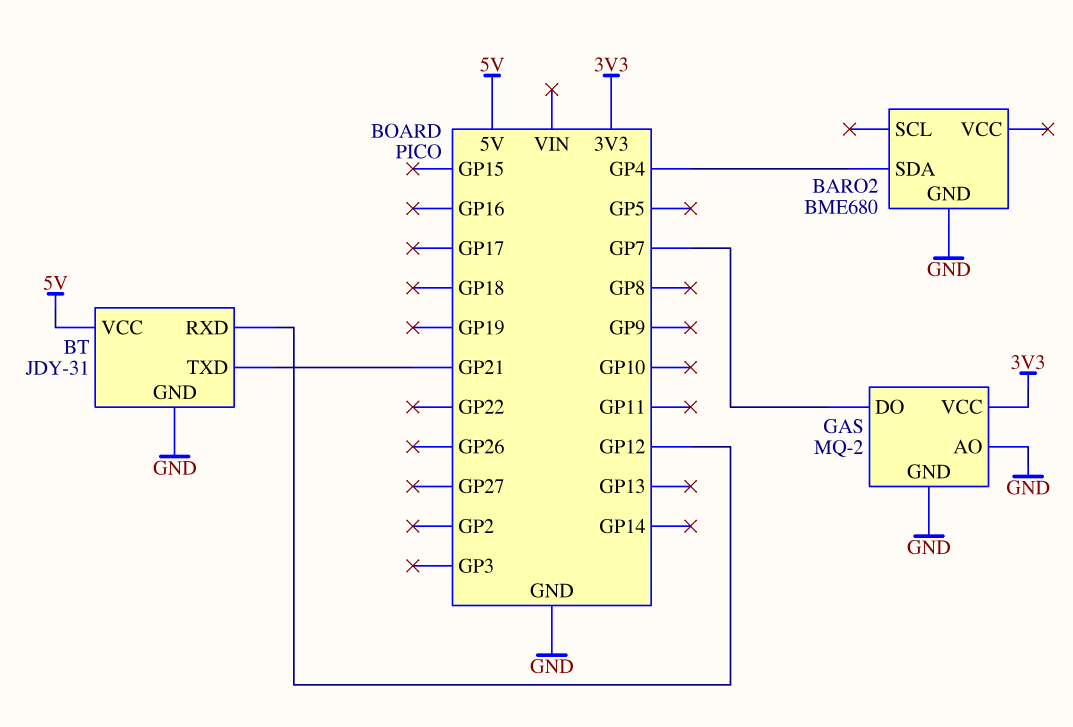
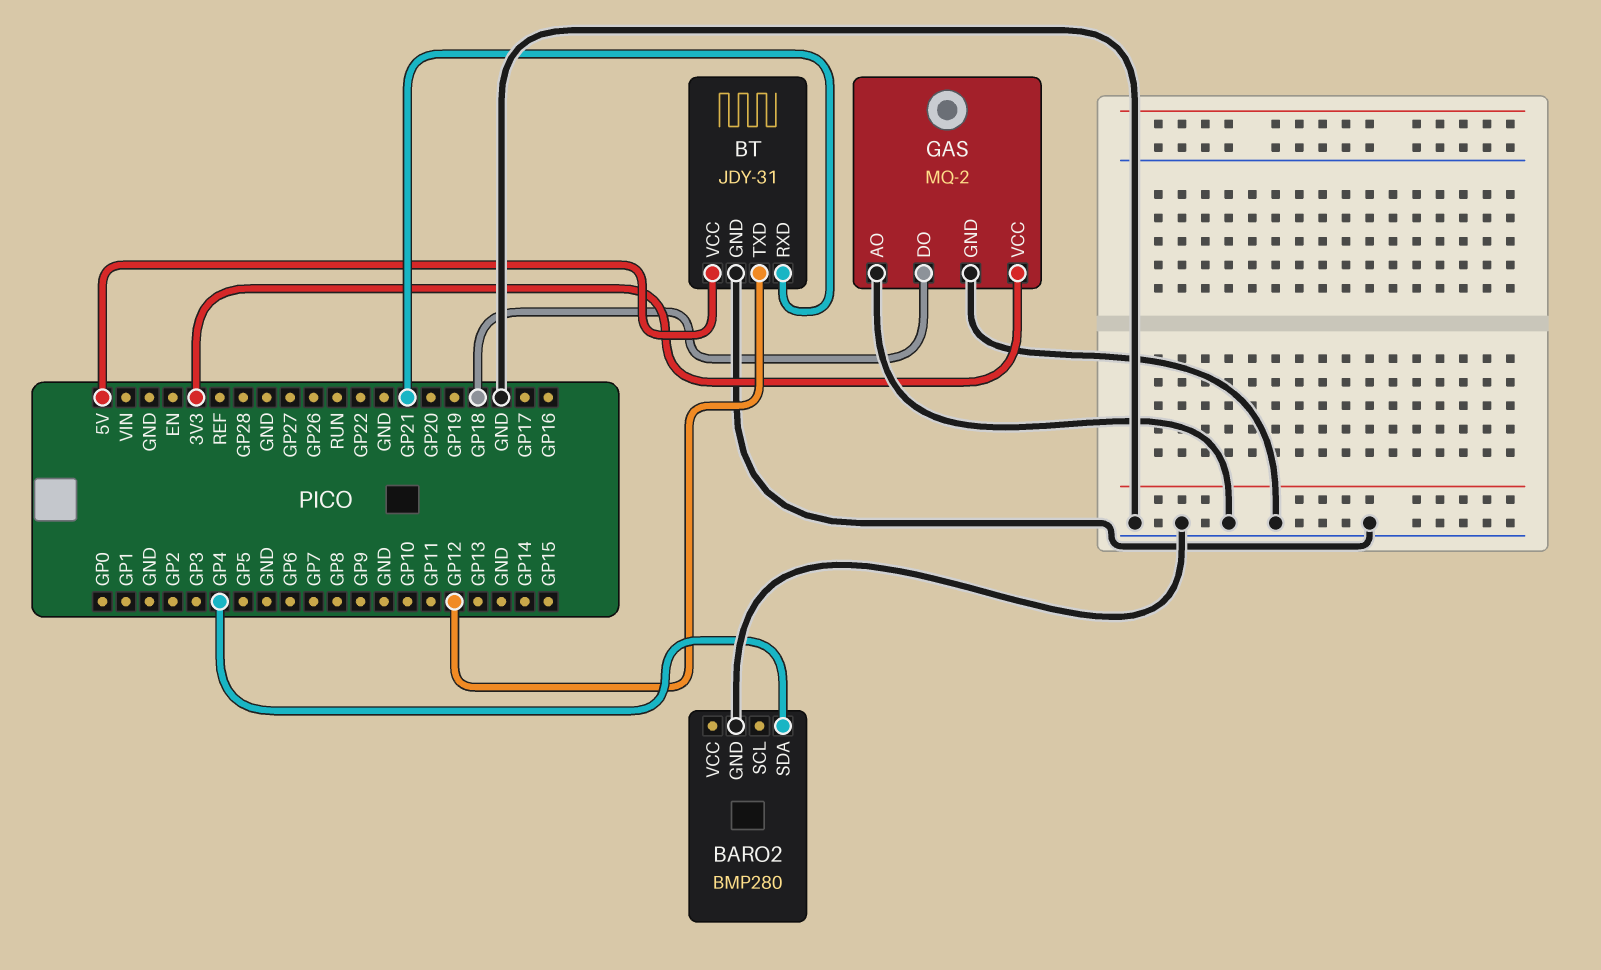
BARO2: BME680 -> BMP280
BT pin RXD: GP12 -> GP21
BT pin TXD: GP21 -> GP12
GAS pin DO: GP7 -> GP18

